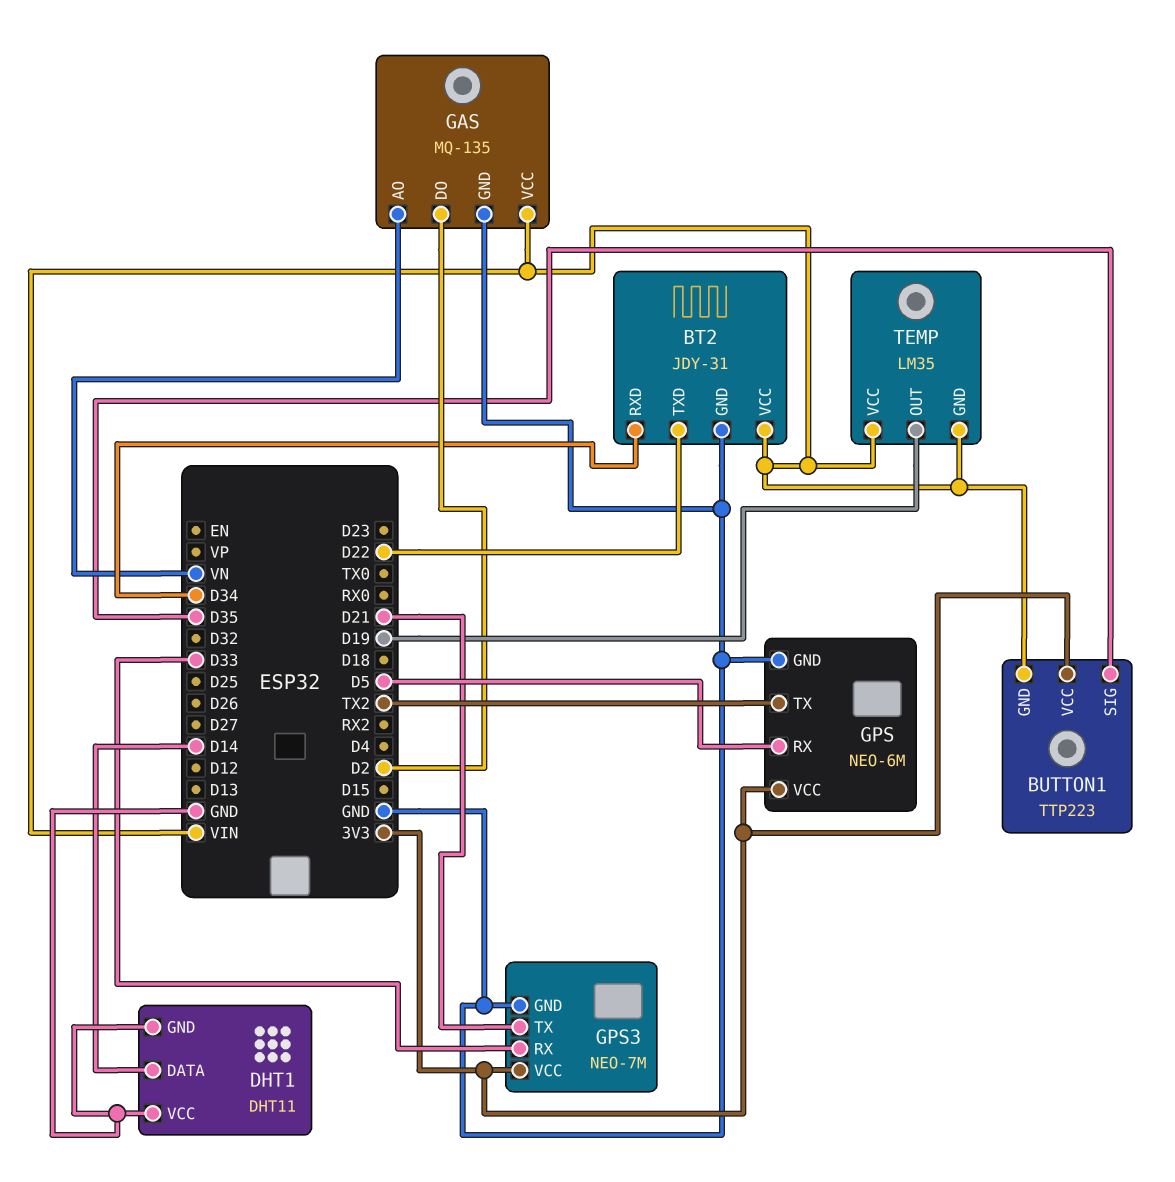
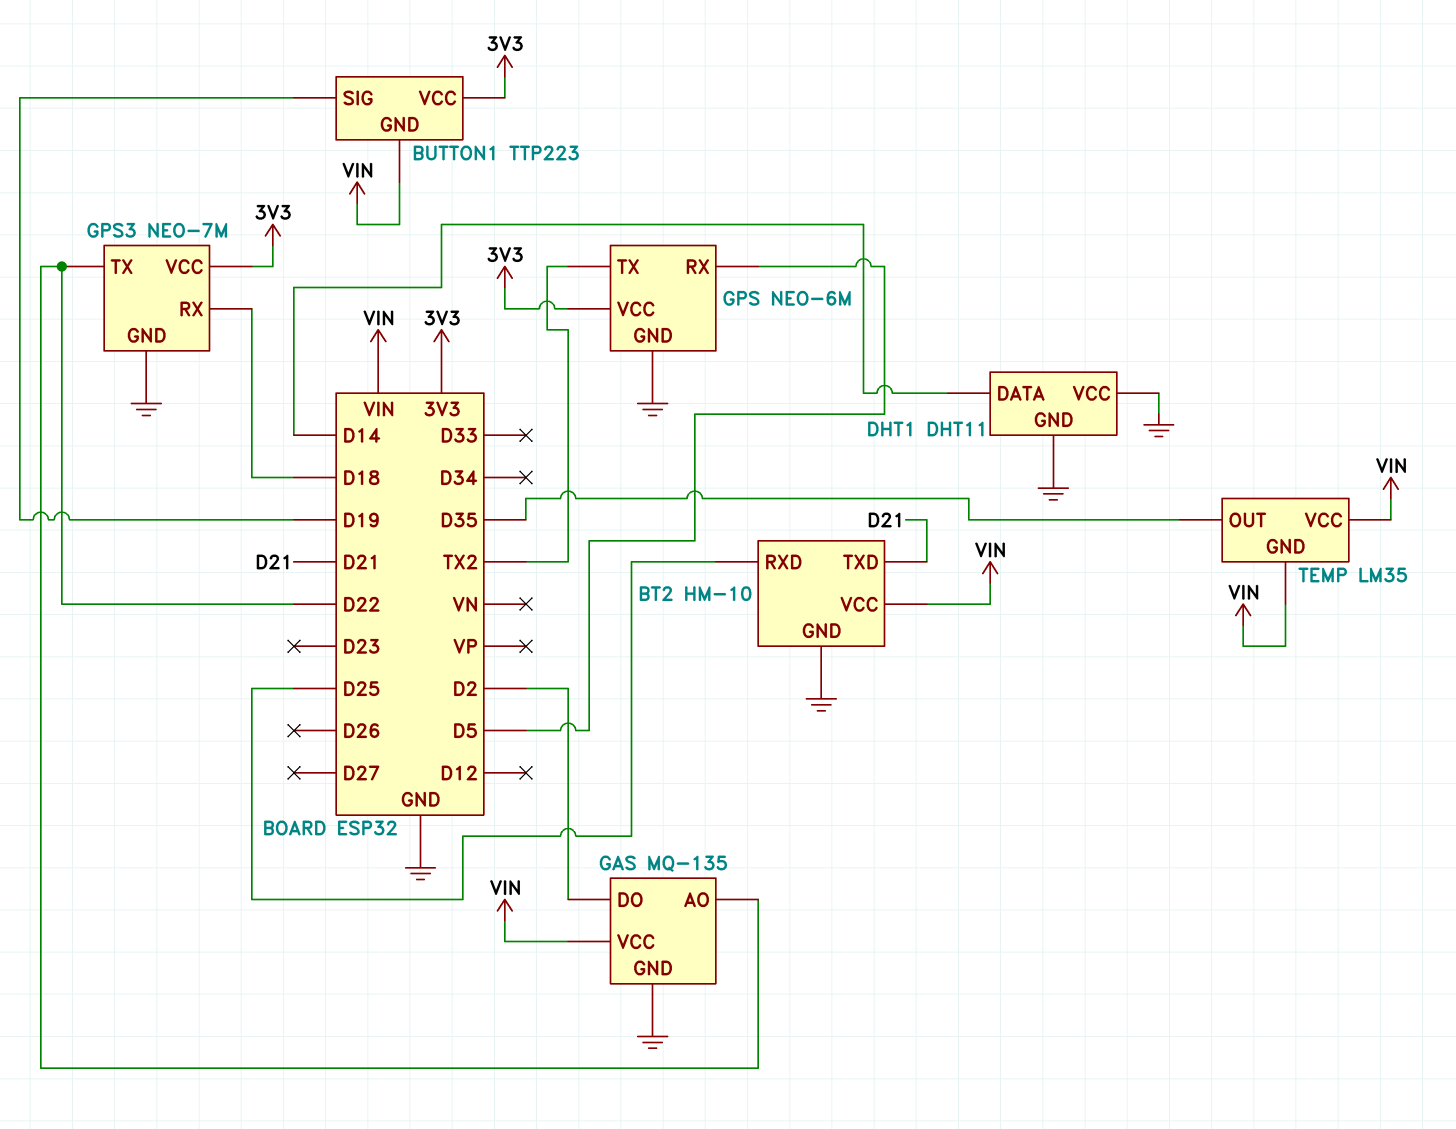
BT2: JDY-31 -> HM-10
BT2 pin RXD: D34 -> D25
BT2 pin TXD: D22 -> D21
BUTTON1 pin SIG: D35 -> D19
GAS pin AO: VN -> D22
GPS3 pin RX: D33 -> D18
GPS3 pin TX: D21 -> D22
TEMP pin OUT: D19 -> D35

